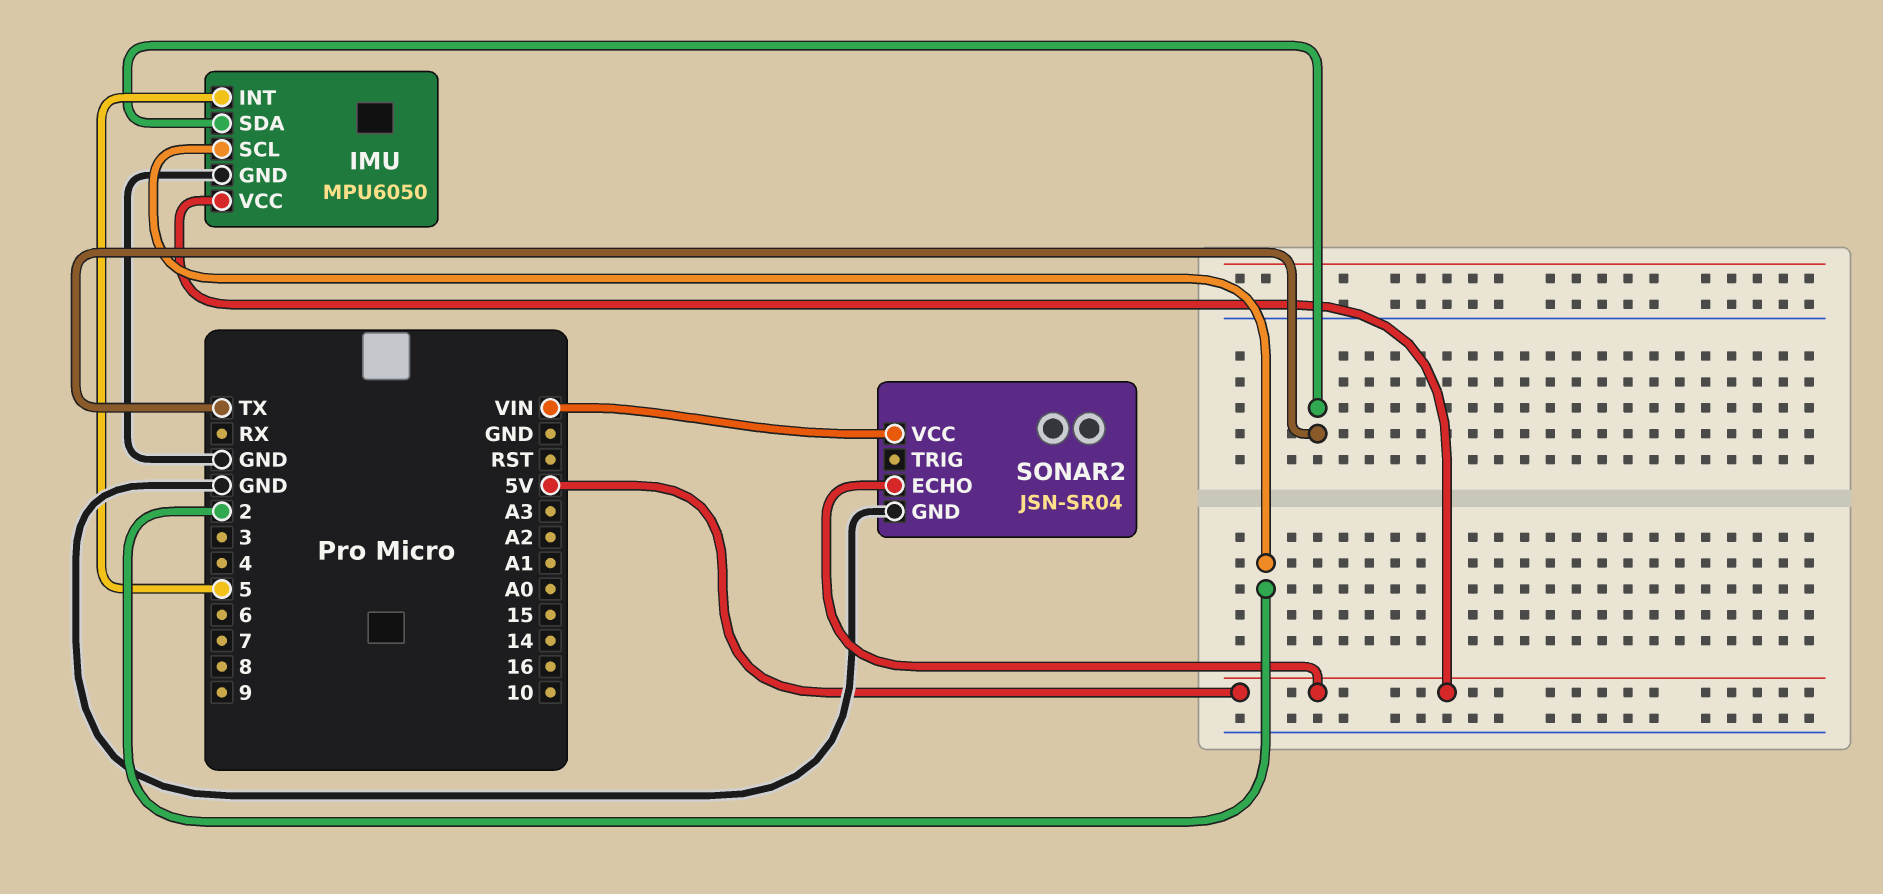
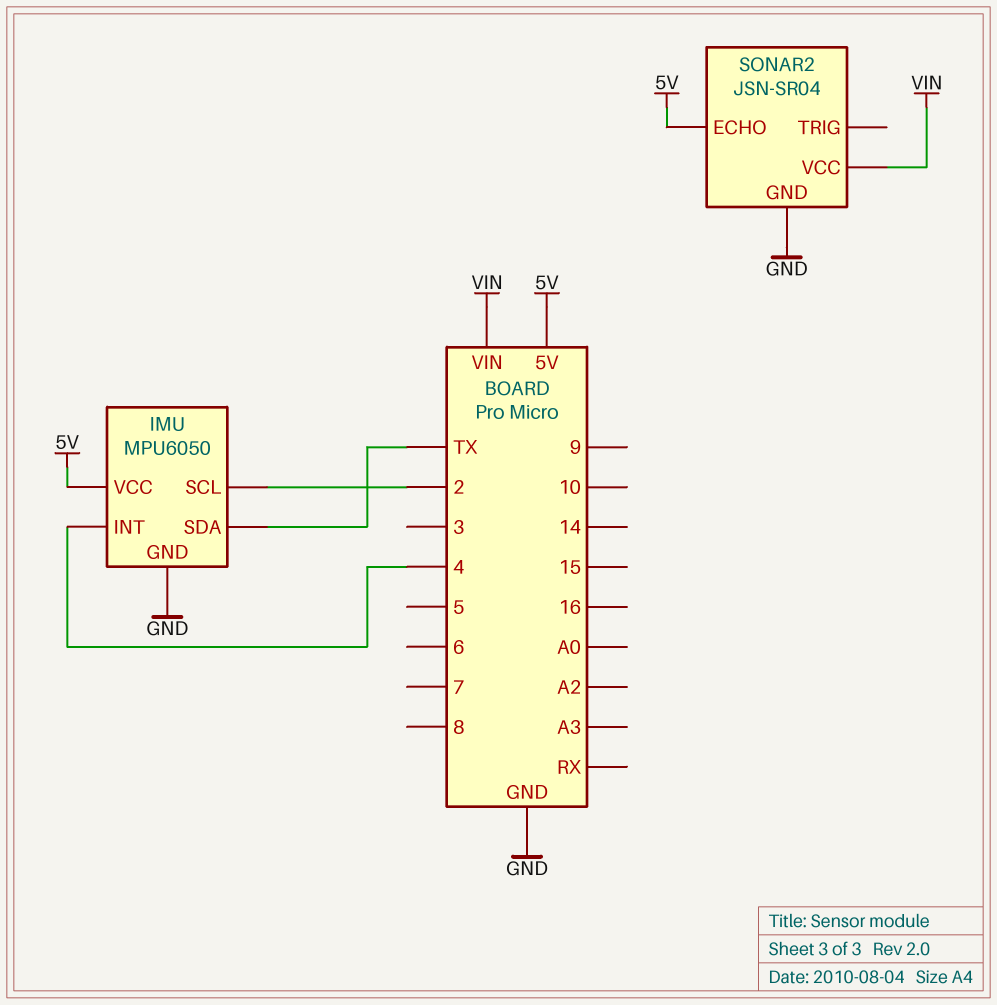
IMU pin INT: 5 -> 4

